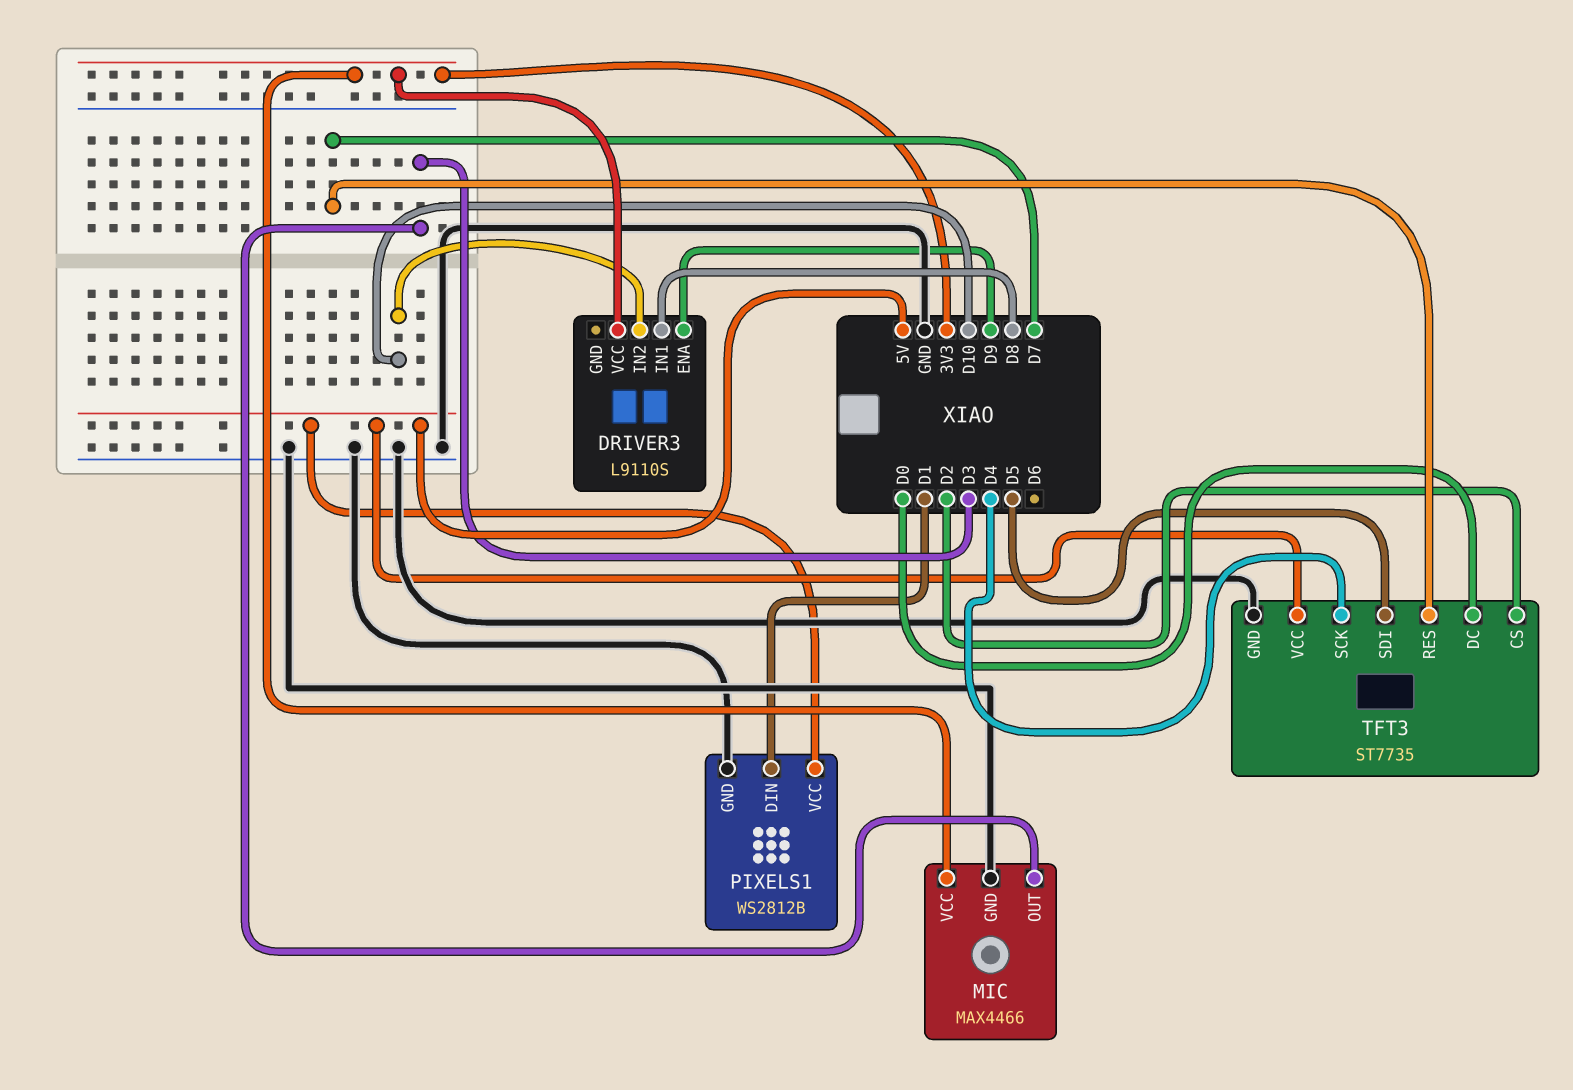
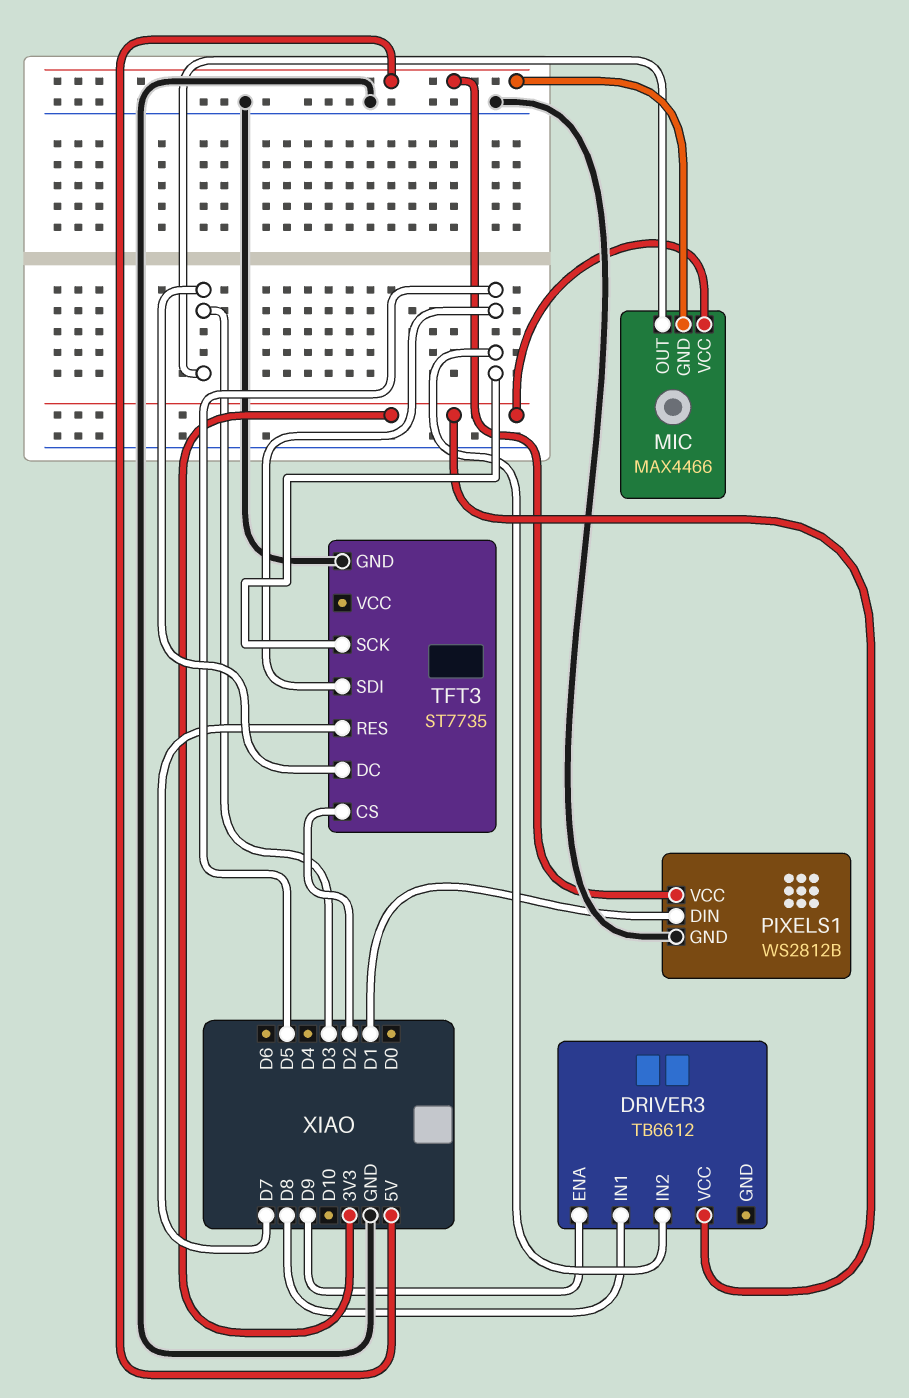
DRIVER3: L9110S -> TB6612
DRIVER3 pin IN2: D10 -> D5
MIC pin GND: GND -> 5V
TFT3 pin DC: D0 -> D3
TFT3 pin SCK: D4 -> D5
TFT3 pin VCC: 5V -> none

